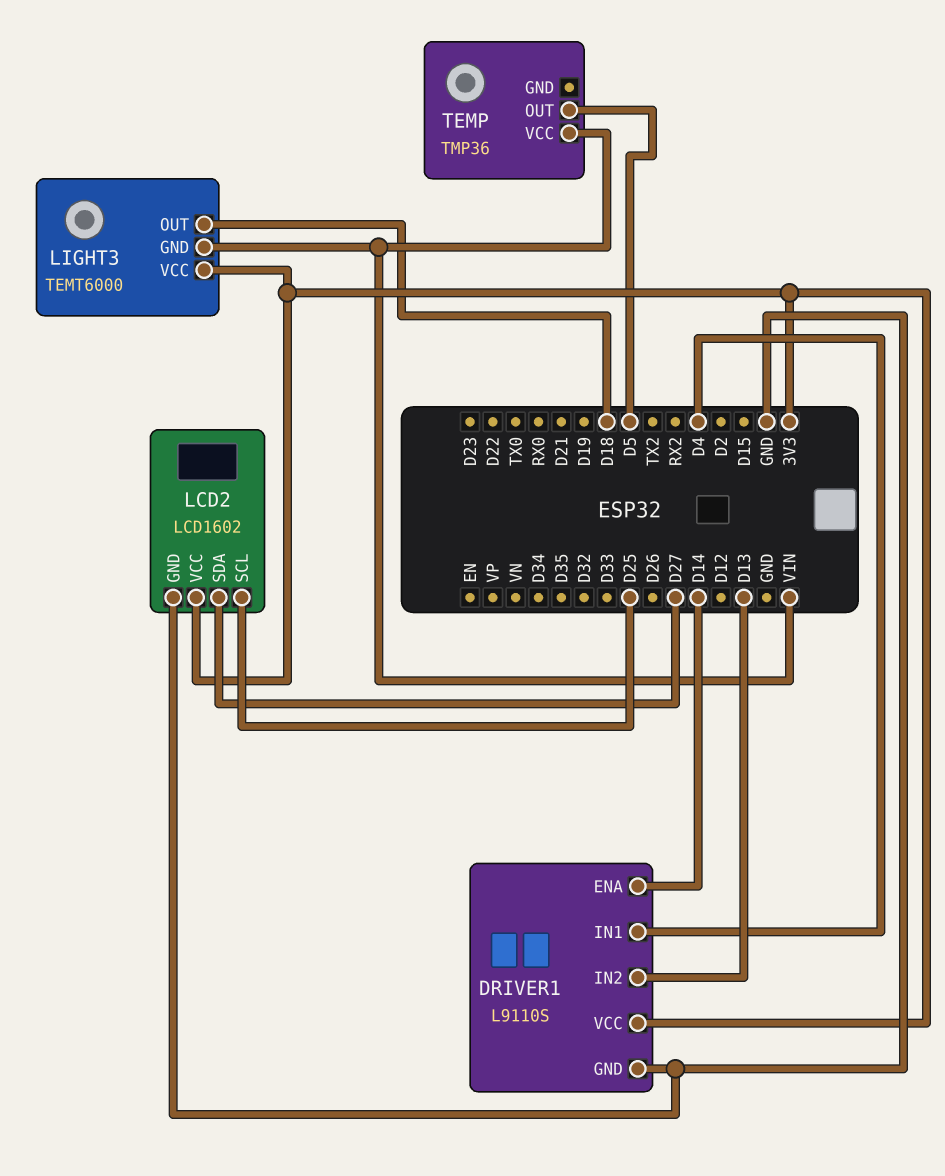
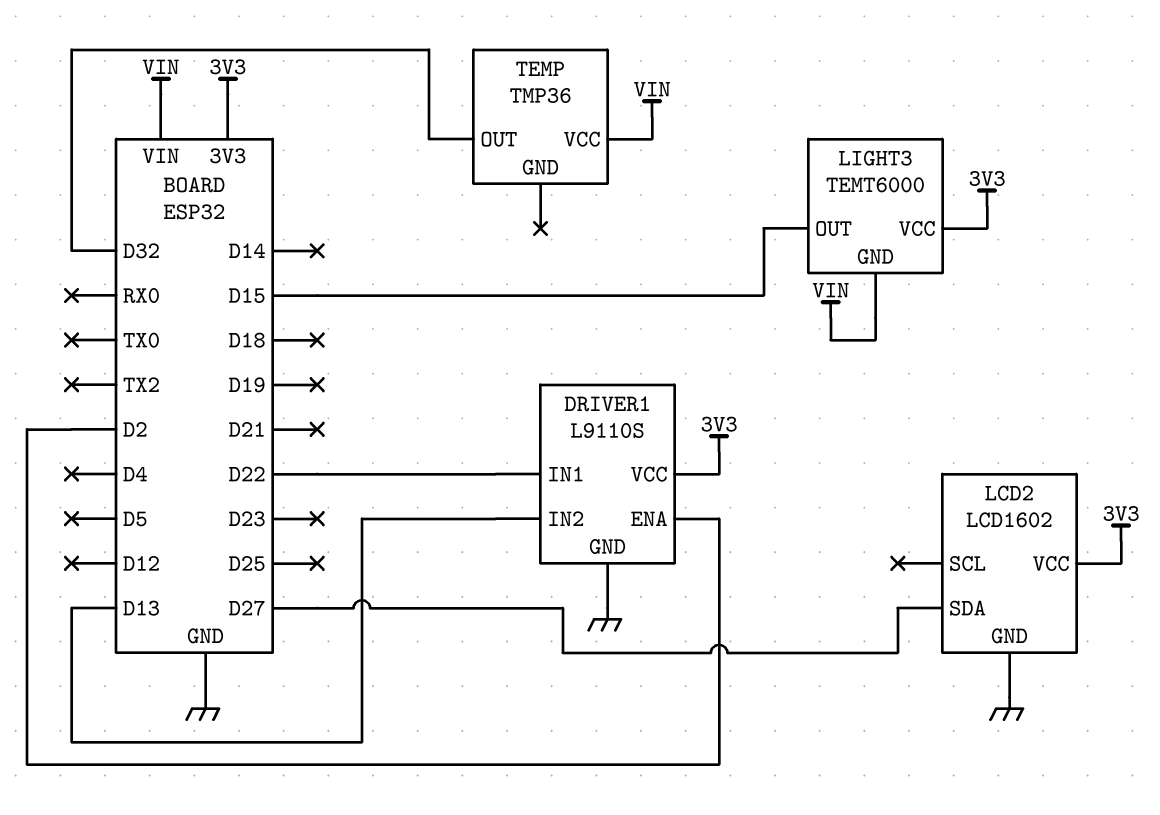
DRIVER1 pin ENA: D14 -> D2
DRIVER1 pin IN1: D4 -> D22
LCD2 pin SCL: D25 -> none
LIGHT3 pin OUT: D18 -> D15
TEMP pin OUT: D5 -> D32

